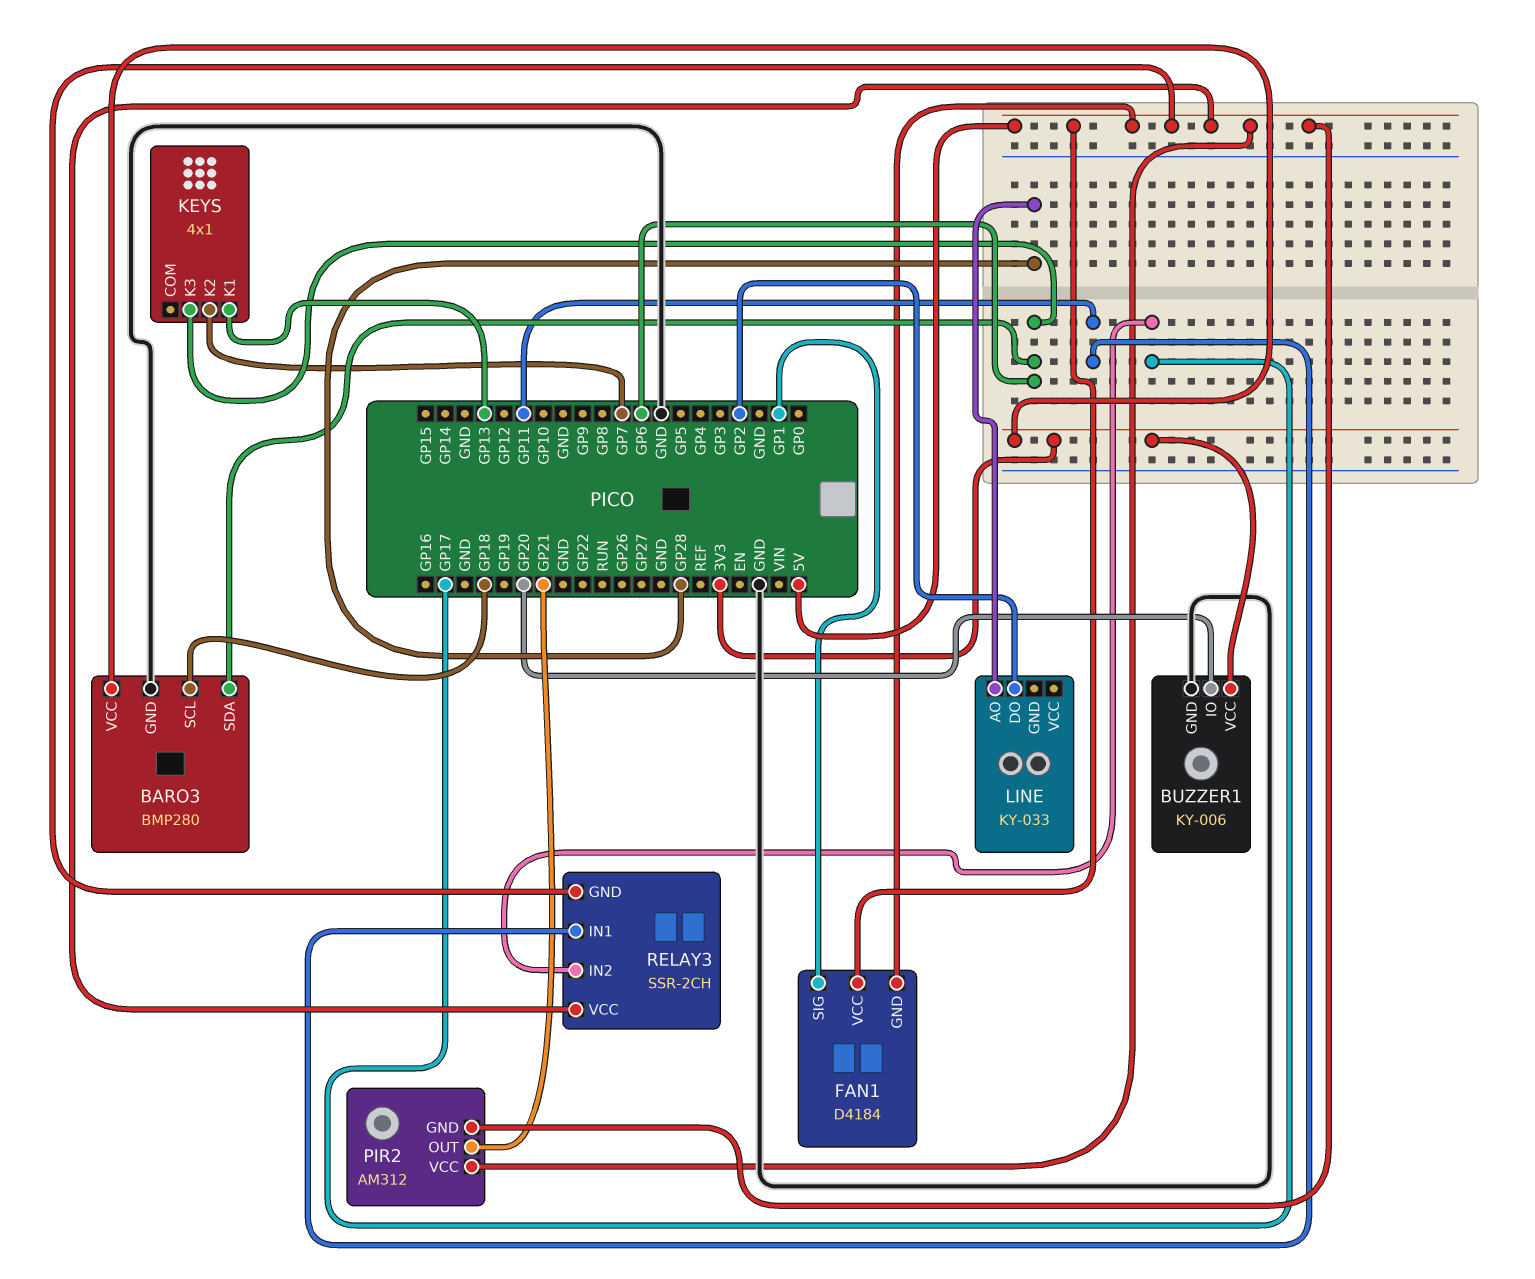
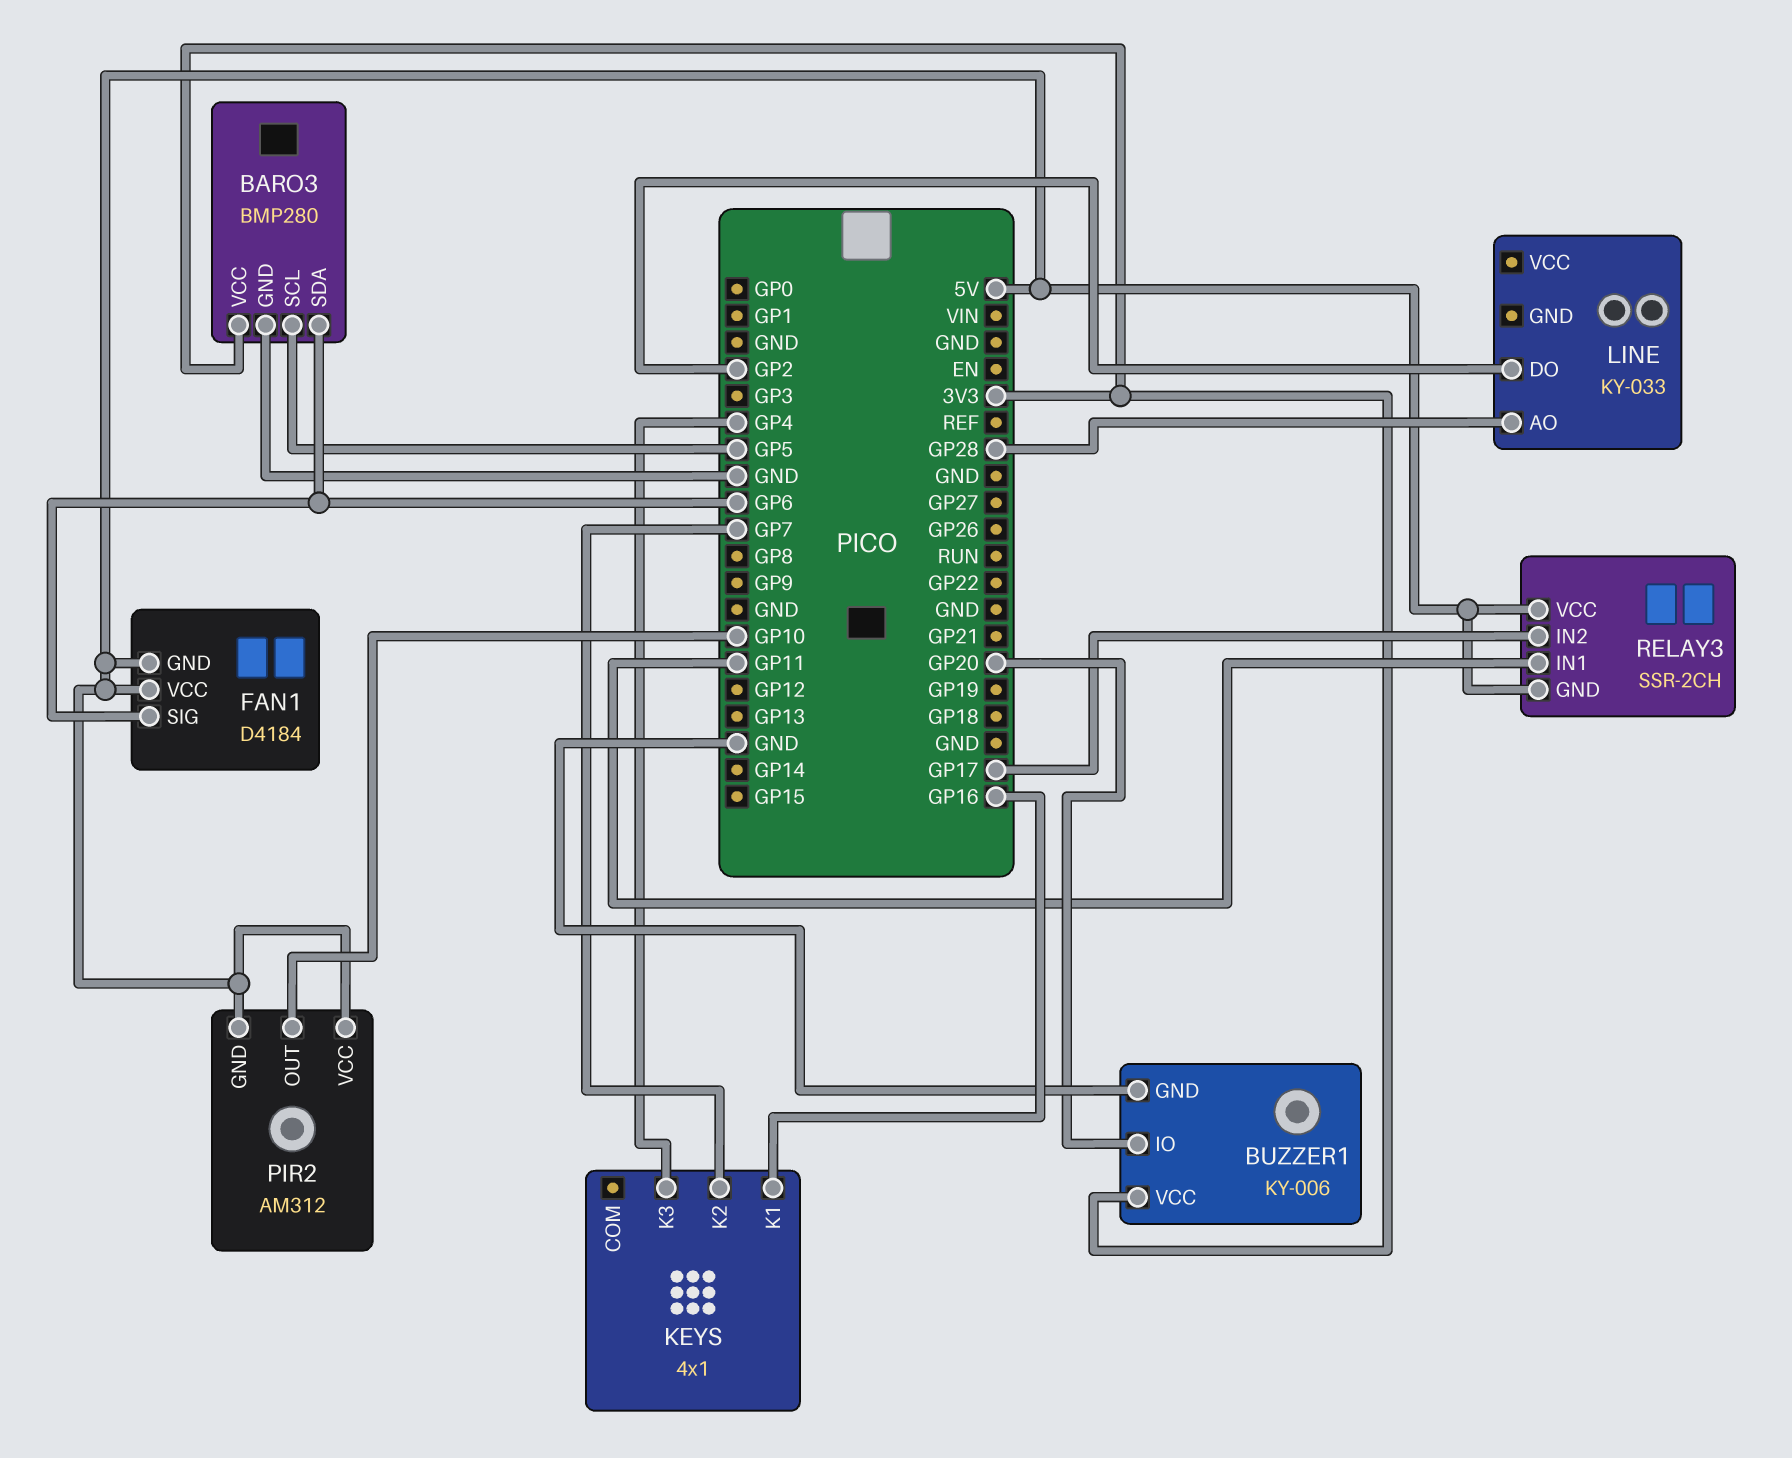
BARO3 pin SCL: GP18 -> GP5
FAN1 pin SIG: GP1 -> GP6
KEYS pin K1: GP13 -> GP16
KEYS pin K3: GP6 -> GP4
PIR2 pin OUT: GP21 -> GP10

